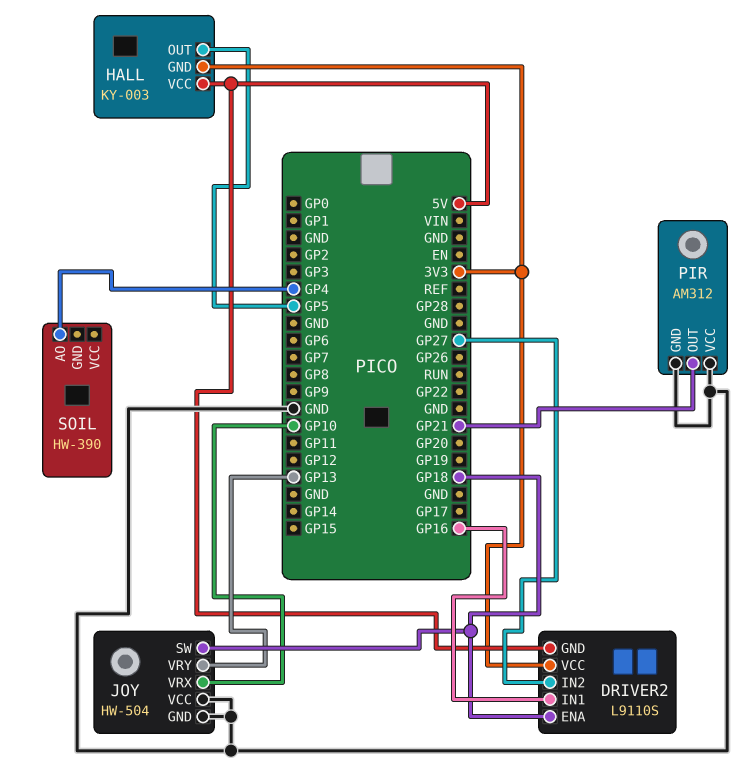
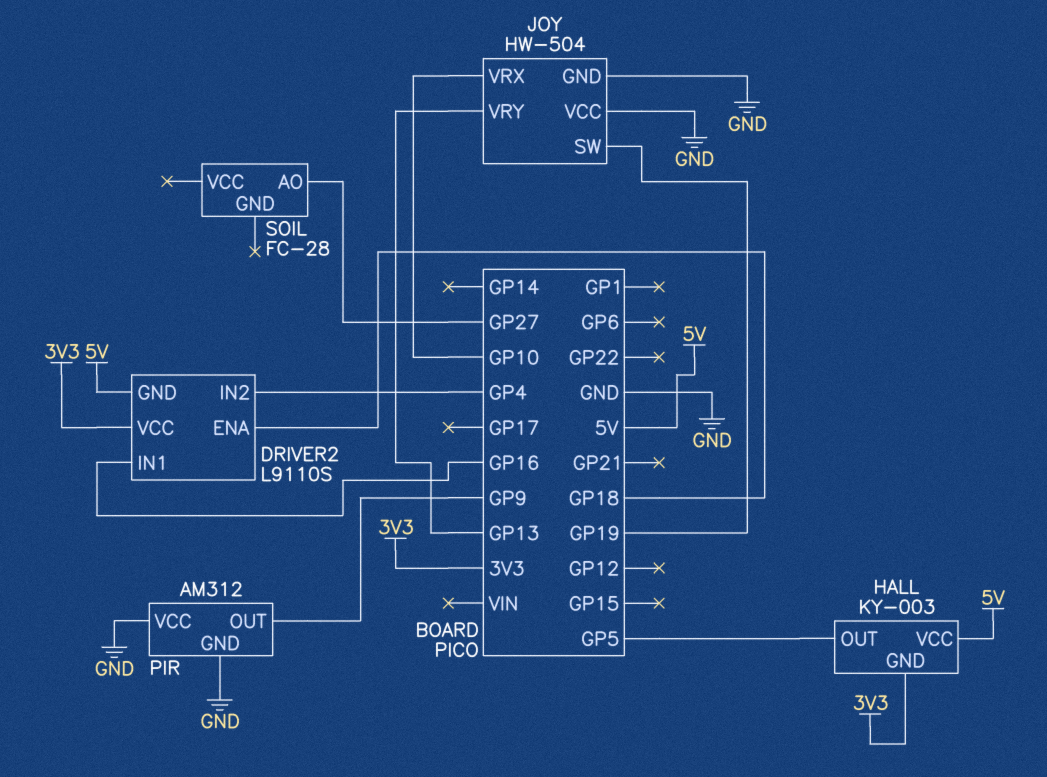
DRIVER2 pin IN2: GP27 -> GP4
JOY pin SW: GP18 -> GP19
PIR pin OUT: GP21 -> GP9
SOIL: HW-390 -> FC-28
SOIL pin AO: GP4 -> GP27

